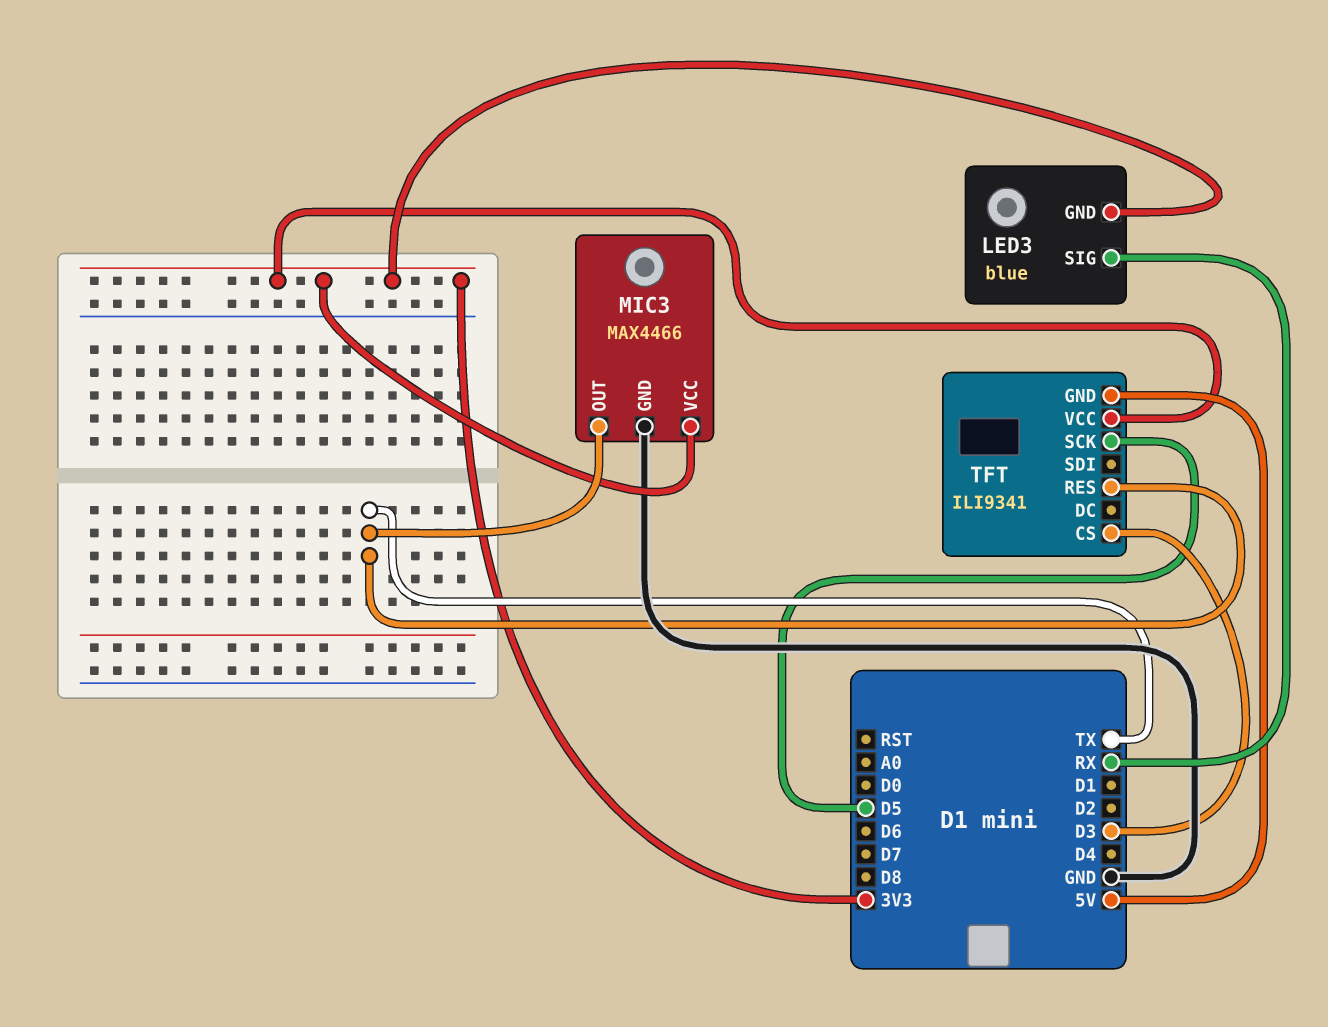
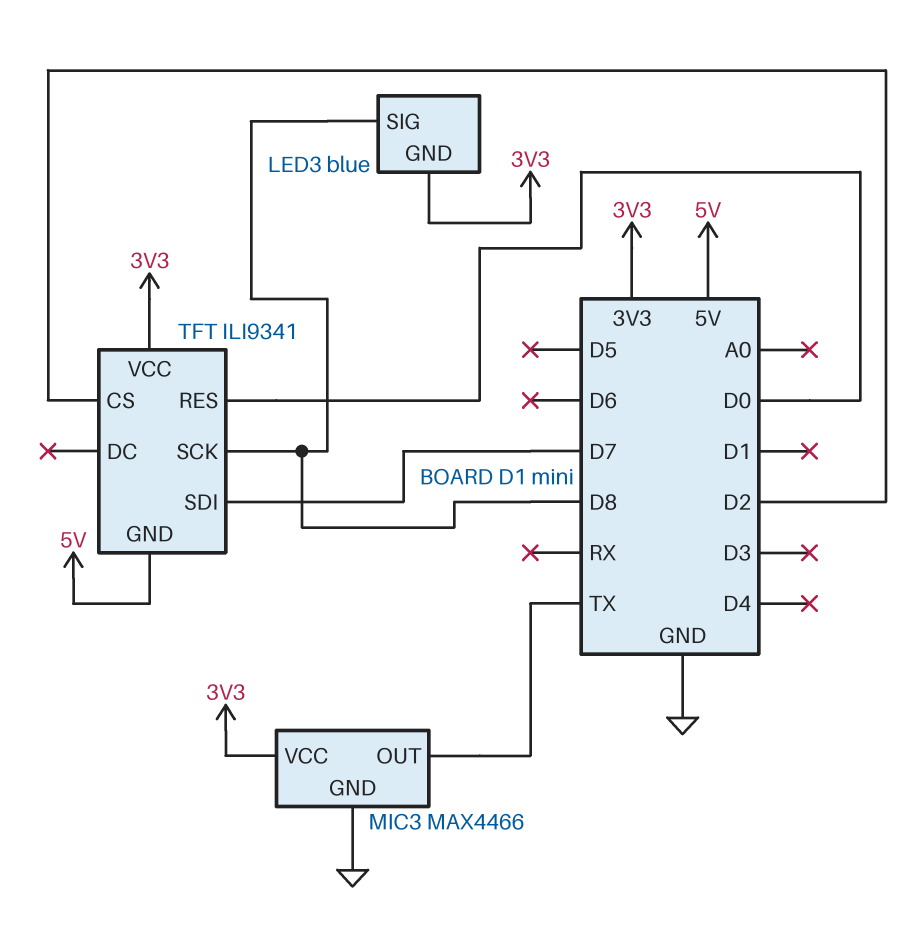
LED3 pin SIG: RX -> D8
TFT pin CS: D3 -> D2
TFT pin RES: TX -> D0
TFT pin SCK: D5 -> D8
TFT pin SDI: none -> D7

